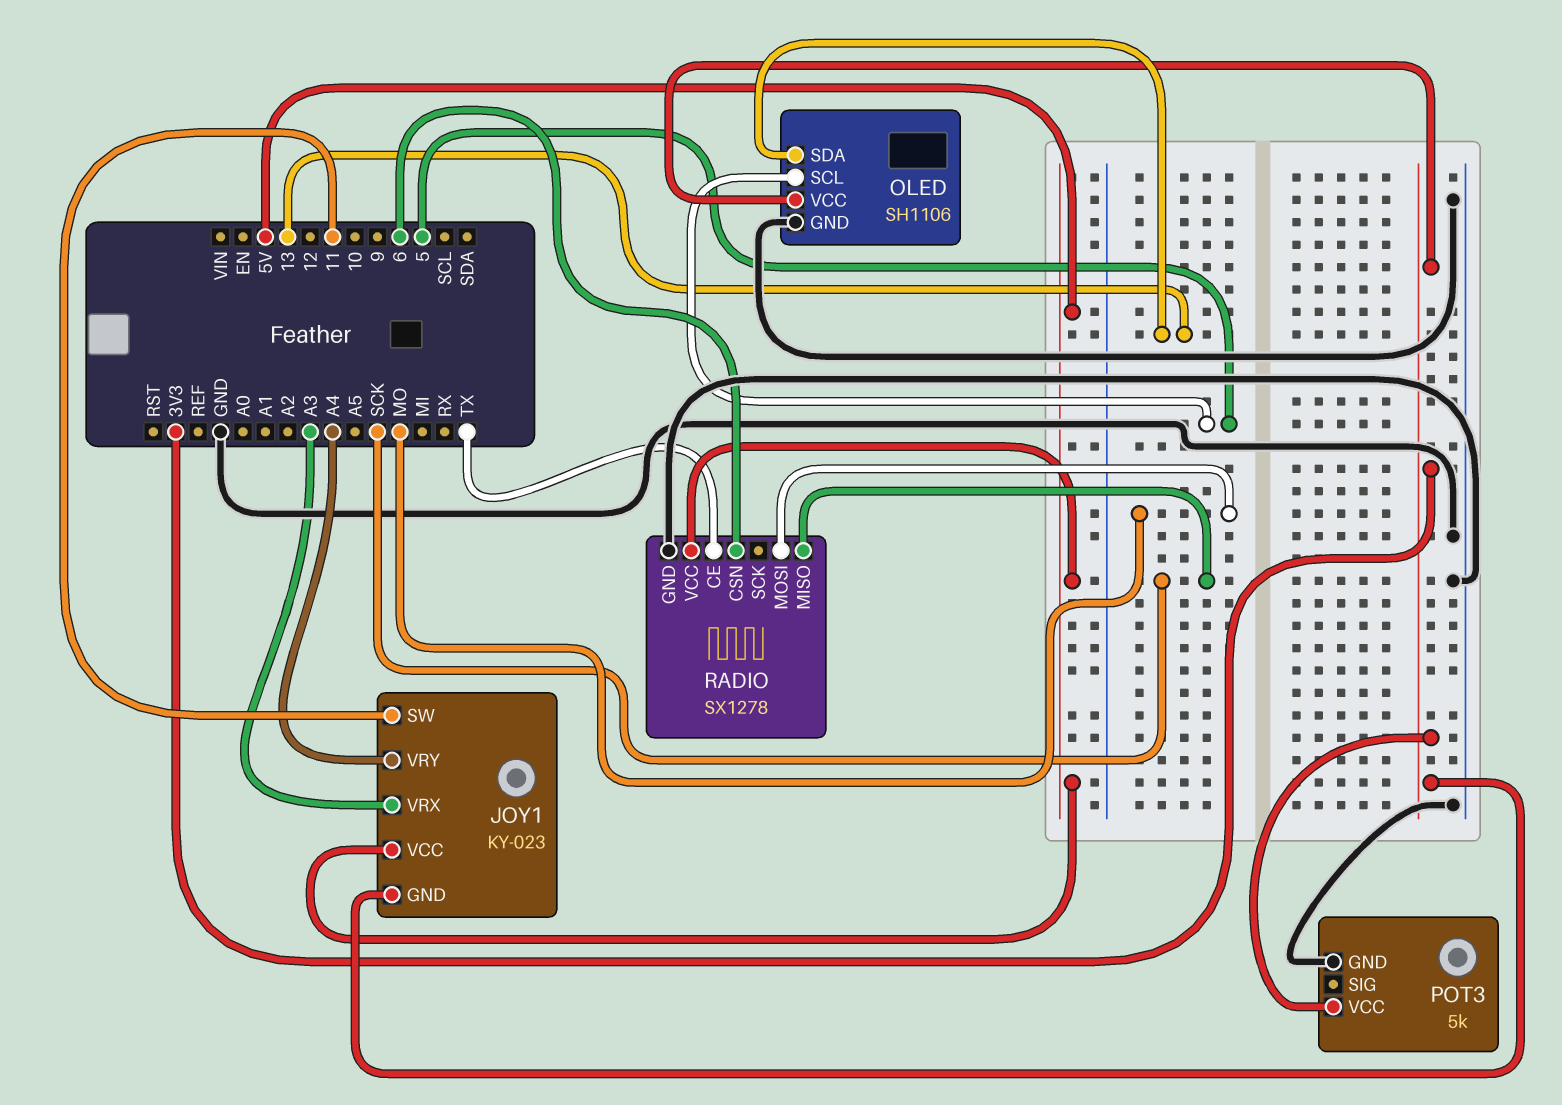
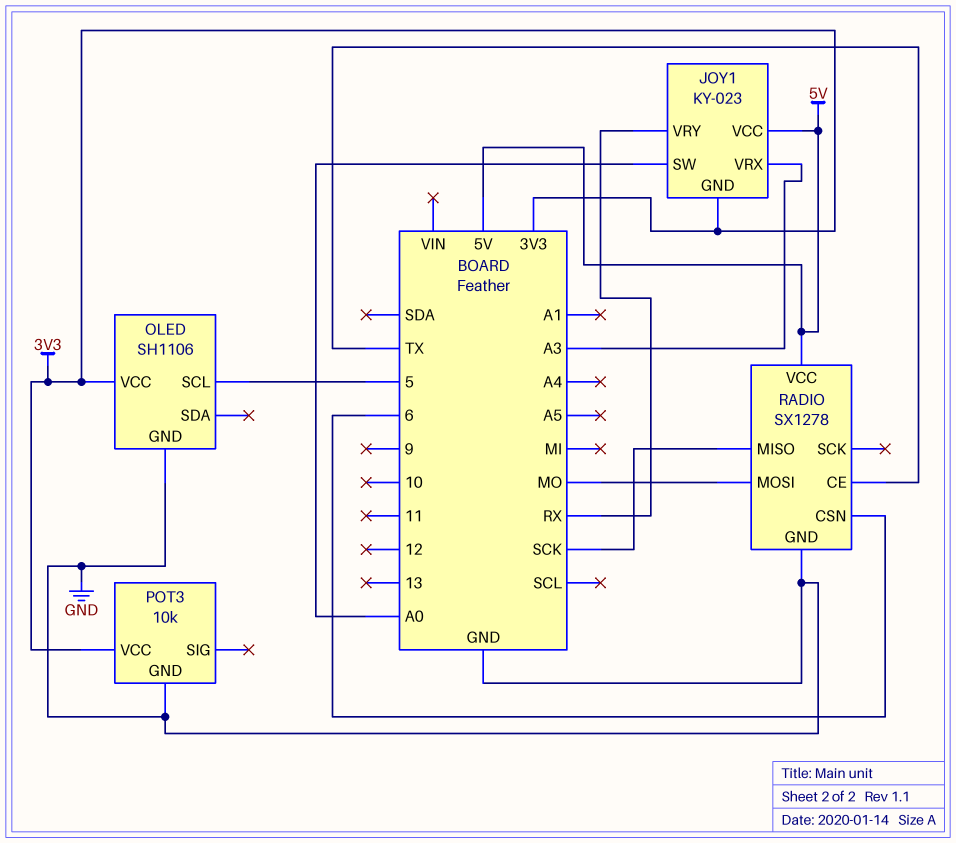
JOY1 pin SW: 11 -> A0
JOY1 pin VRY: A4 -> RX
OLED pin SDA: 13 -> none
POT3: 5k -> 10k

